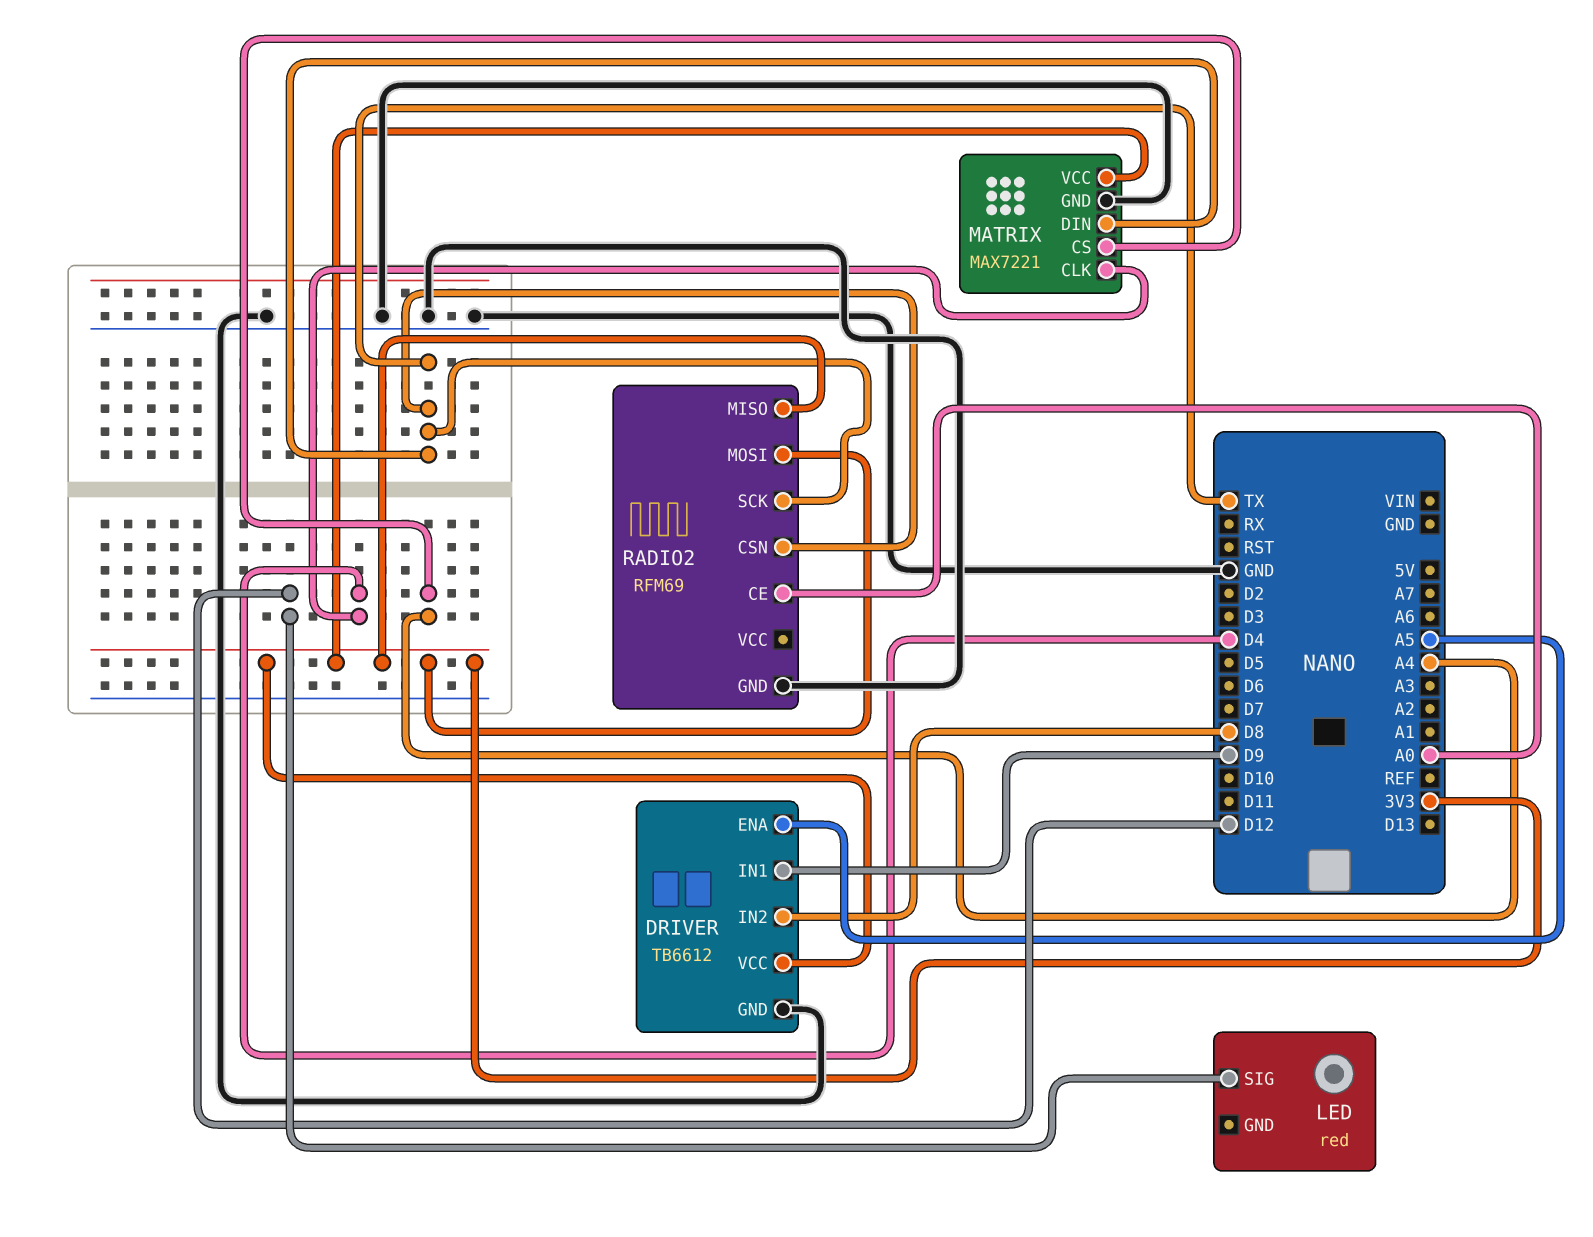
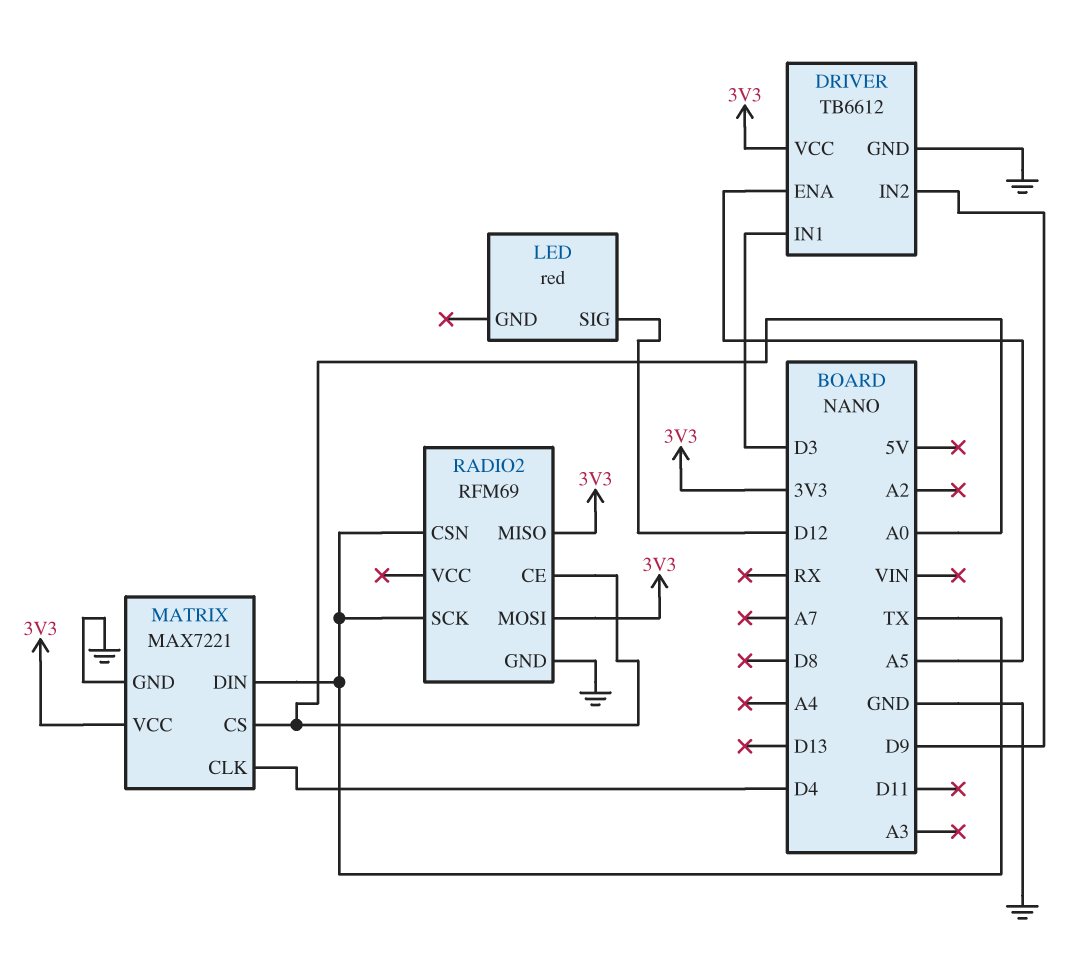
DRIVER pin IN1: D9 -> D3
DRIVER pin IN2: D8 -> D9
MATRIX pin CS: A4 -> A0

